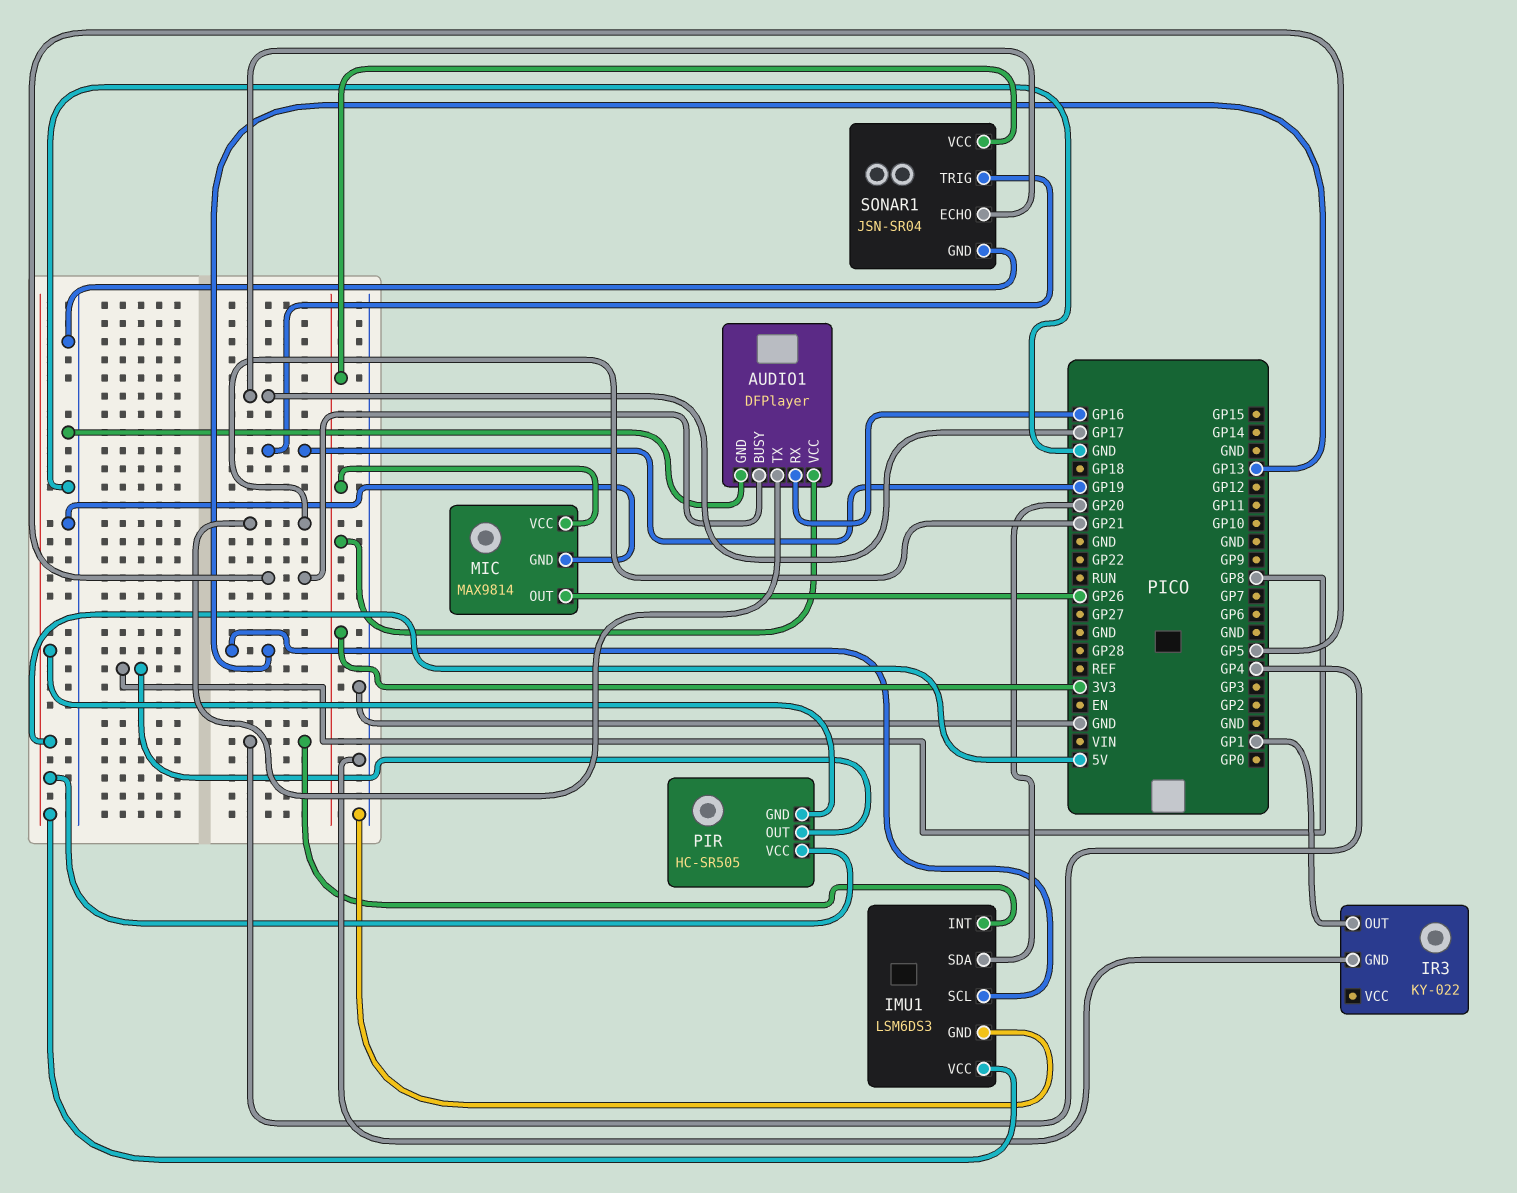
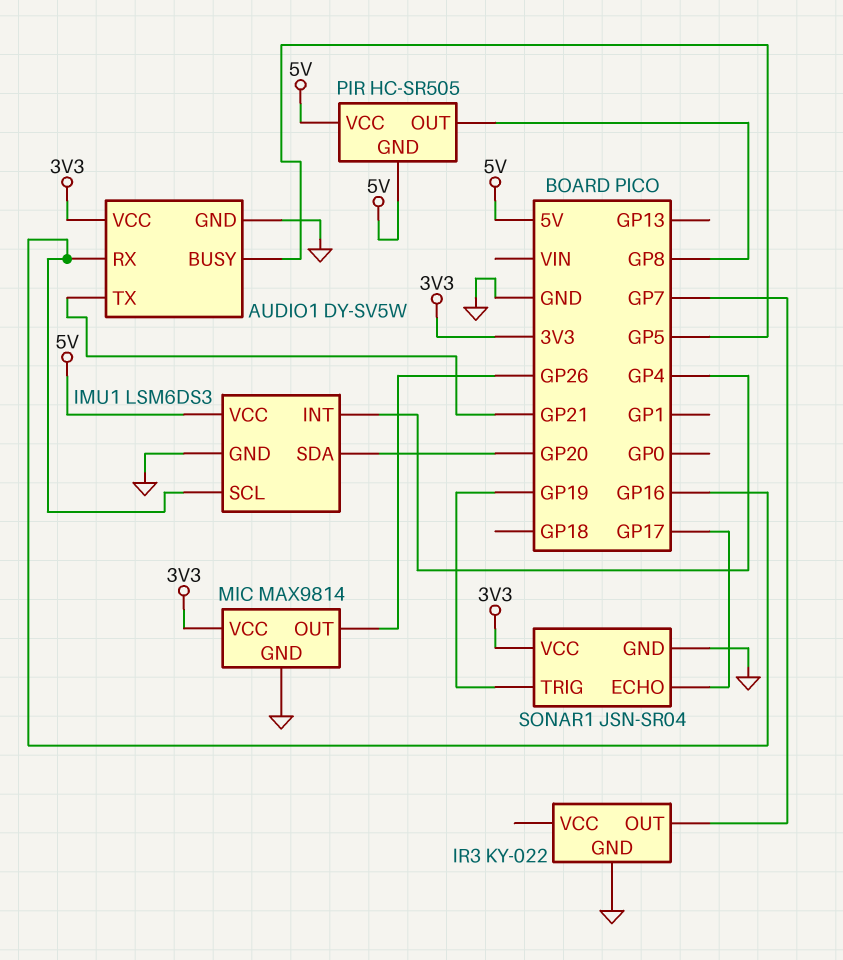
AUDIO1: DFPlayer -> DY-SV5W
IMU1 pin SCL: GP13 -> GP16
IR3 pin OUT: GP1 -> GP7

